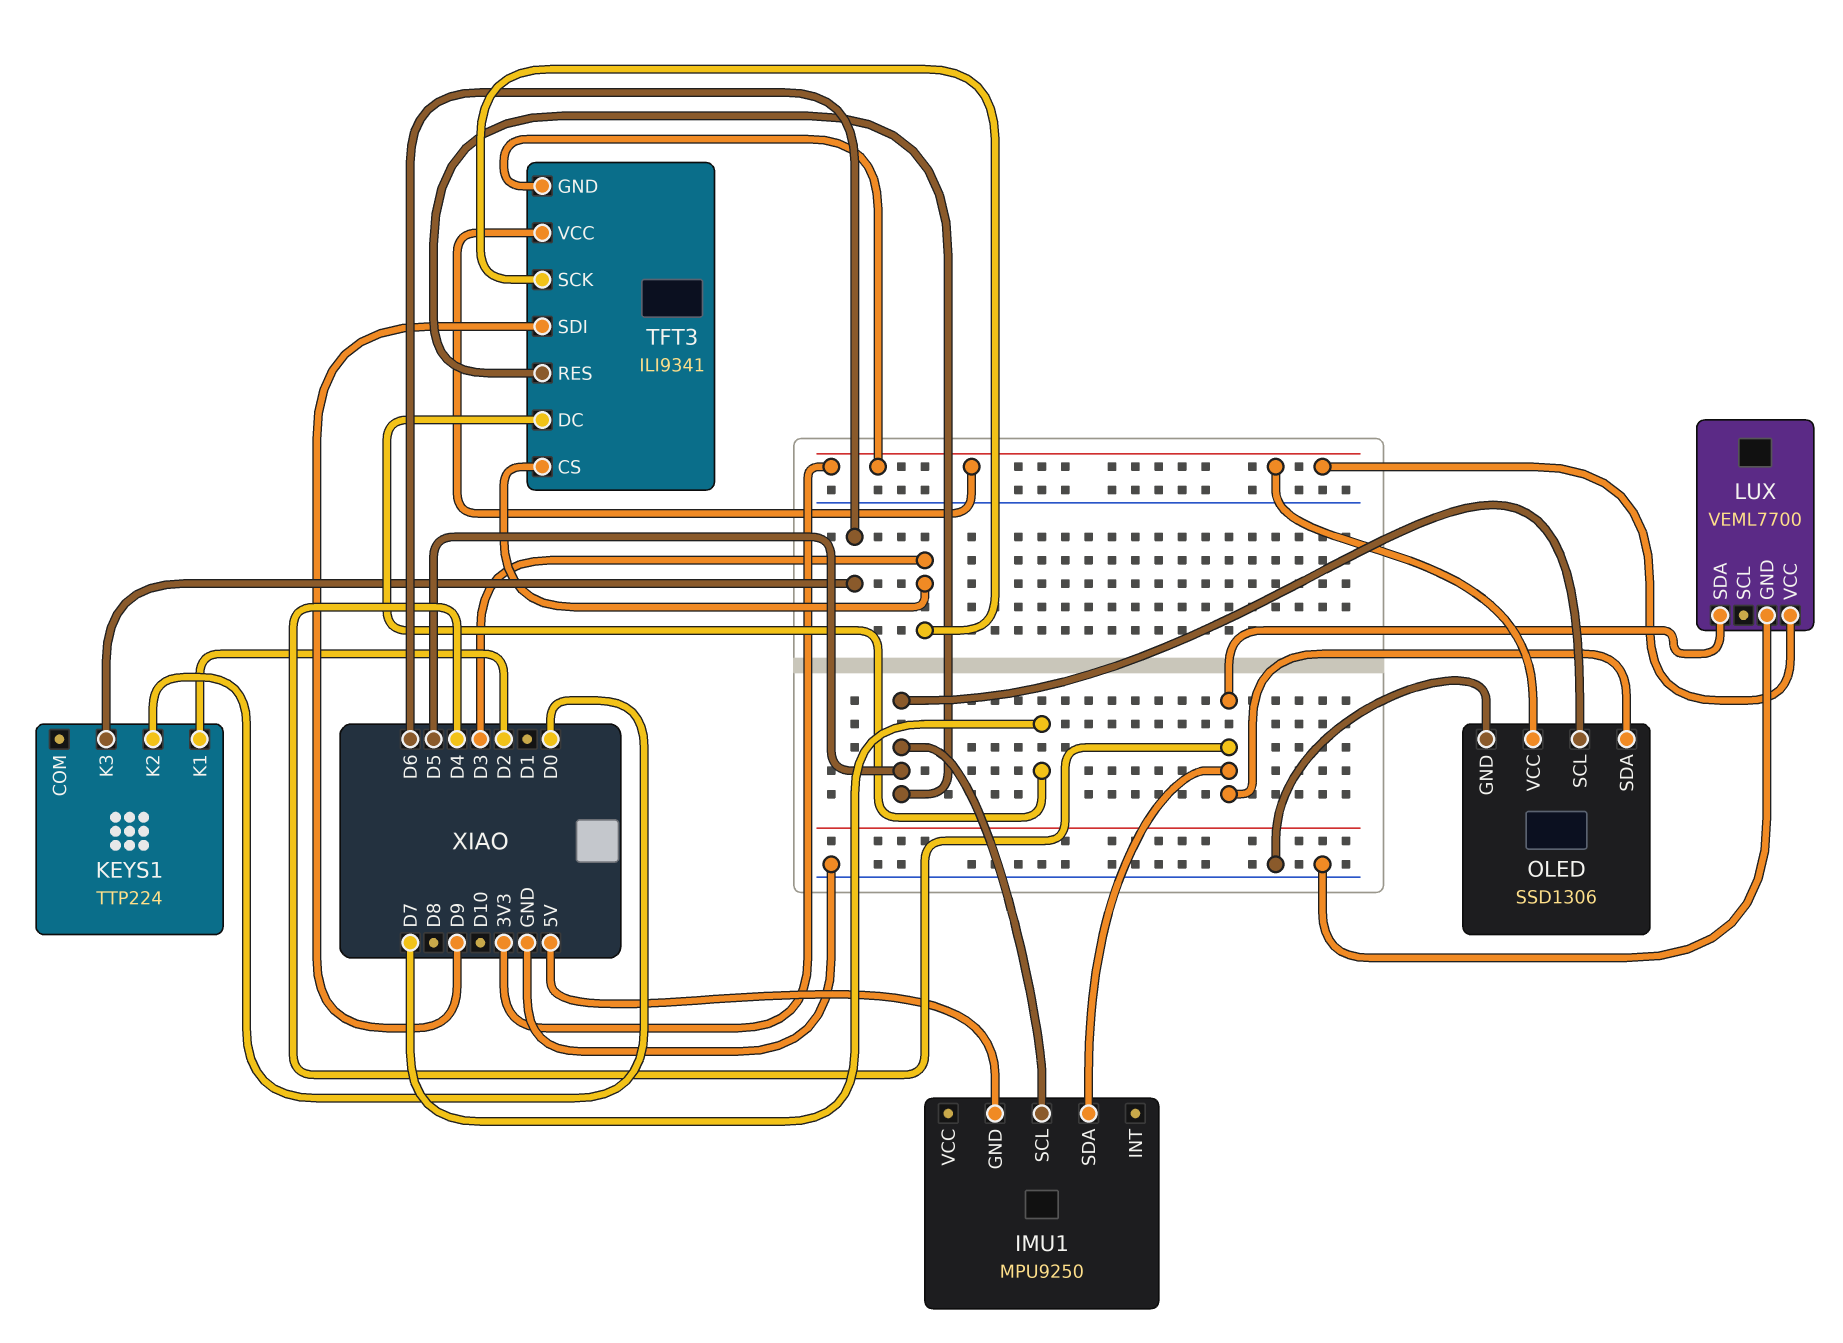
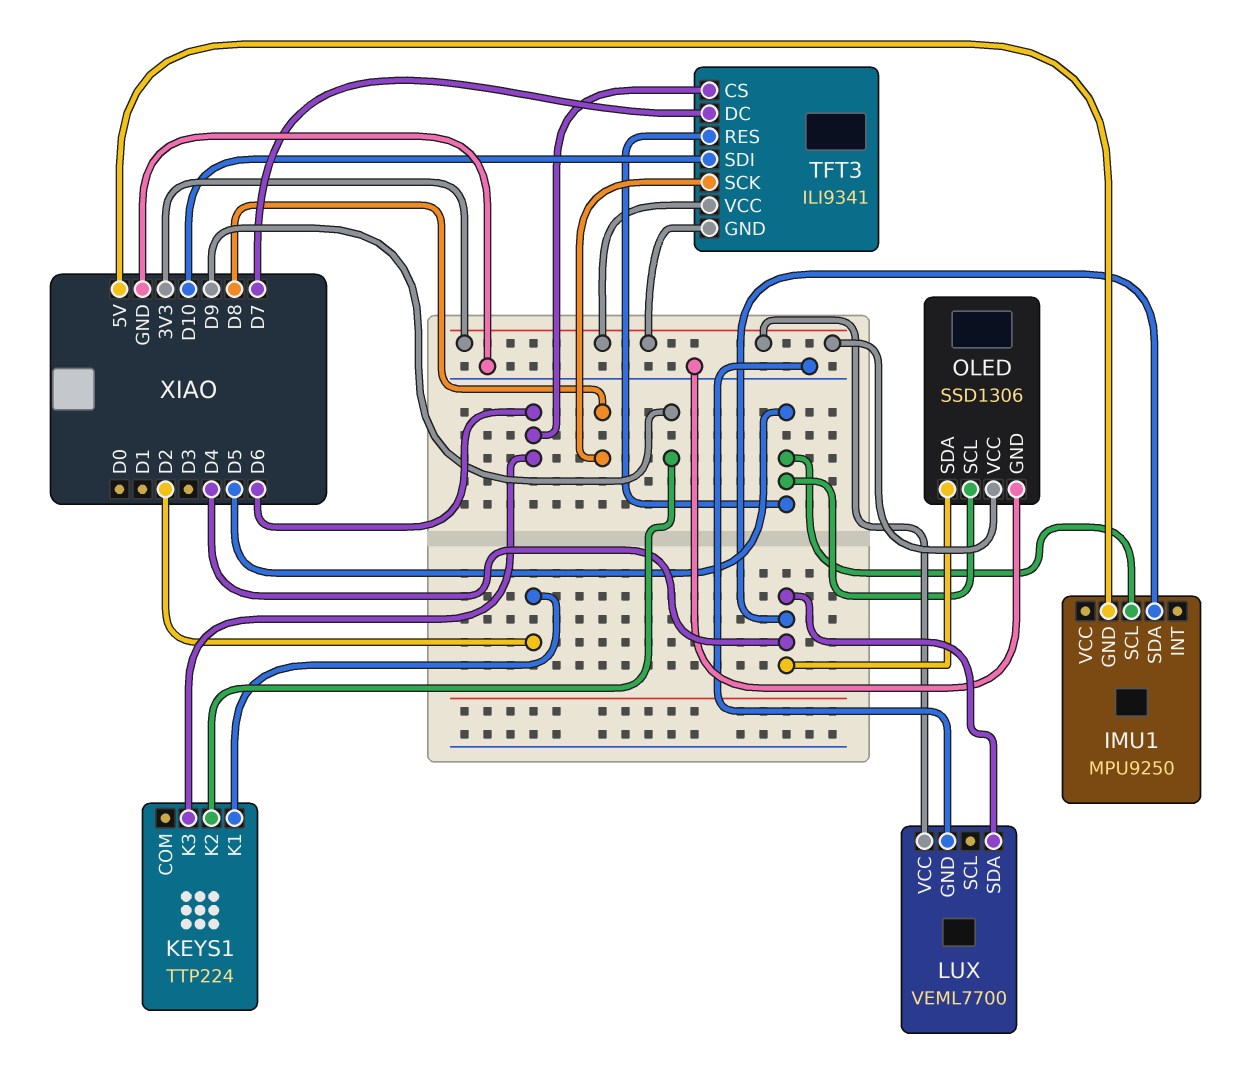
KEYS1 pin K2: D0 -> D9
TFT3 pin CS: D3 -> D6
TFT3 pin SCK: D3 -> D8
TFT3 pin SDI: D9 -> D10

